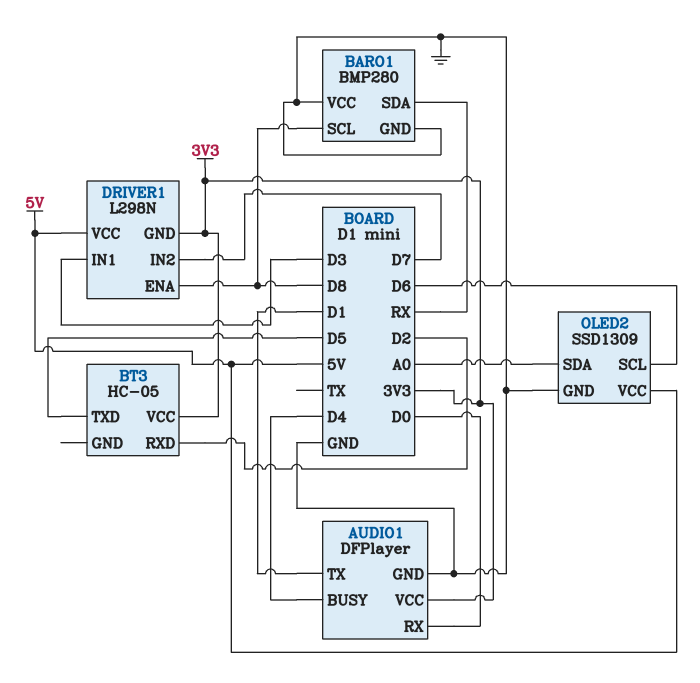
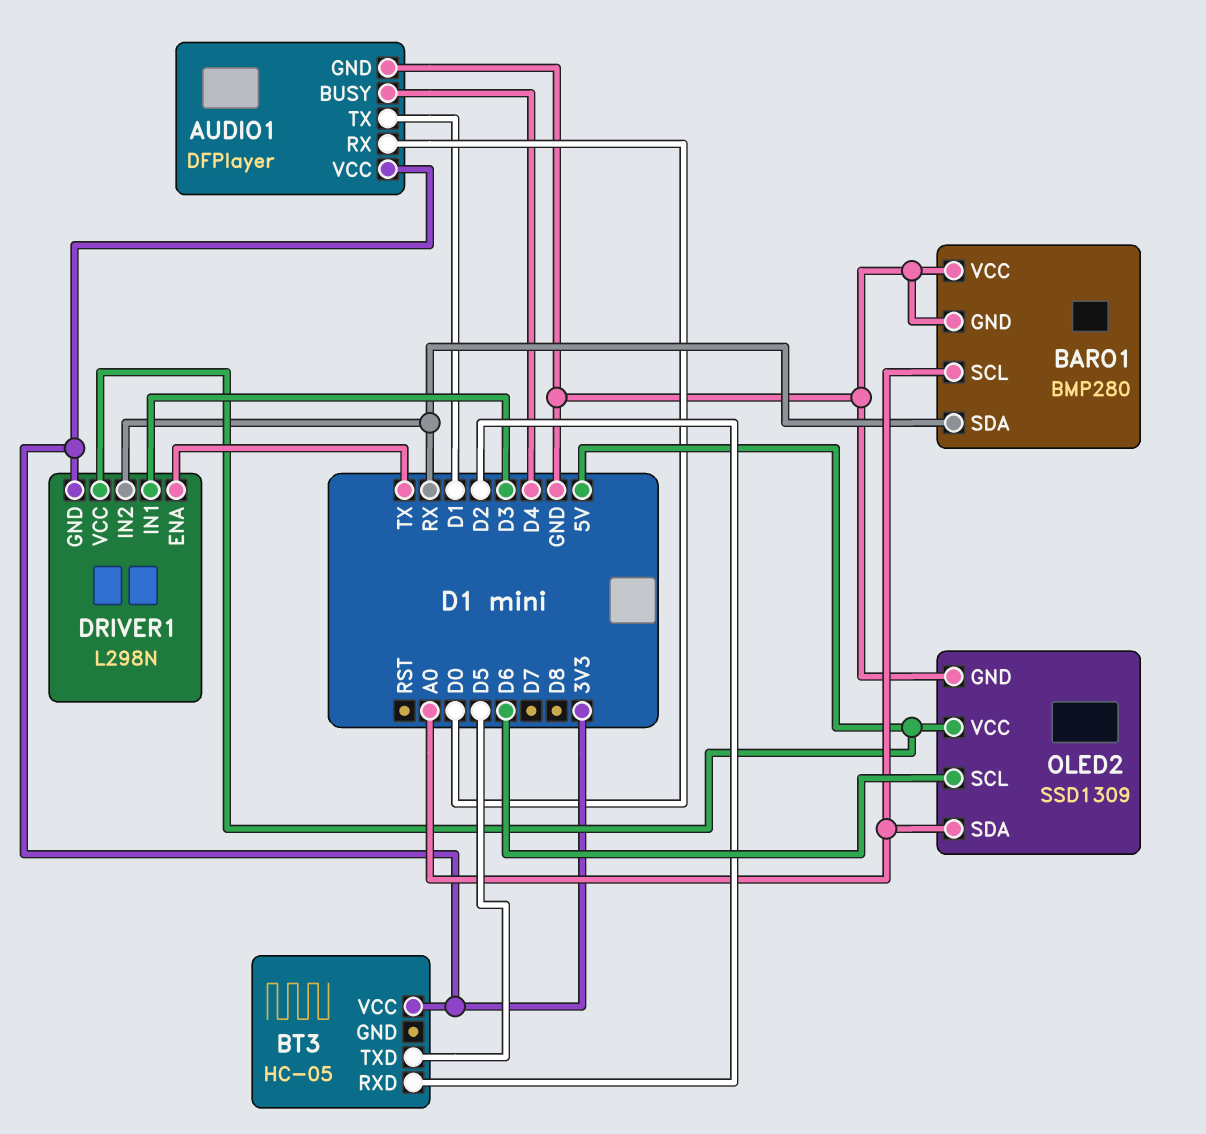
BARO1 pin SCL: D8 -> A0
DRIVER1 pin ENA: D8 -> TX
DRIVER1 pin IN2: D7 -> RX

